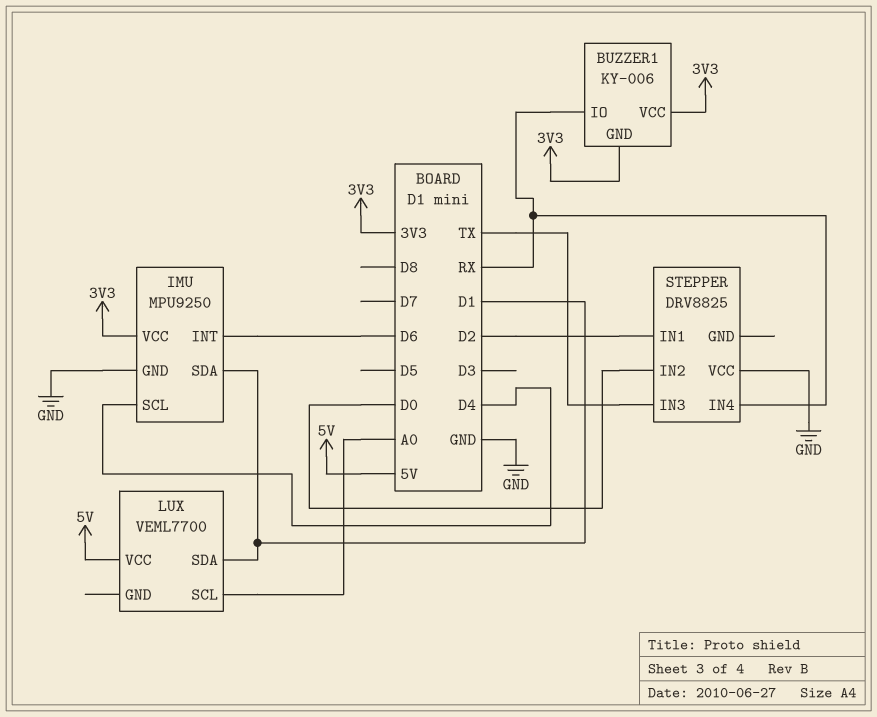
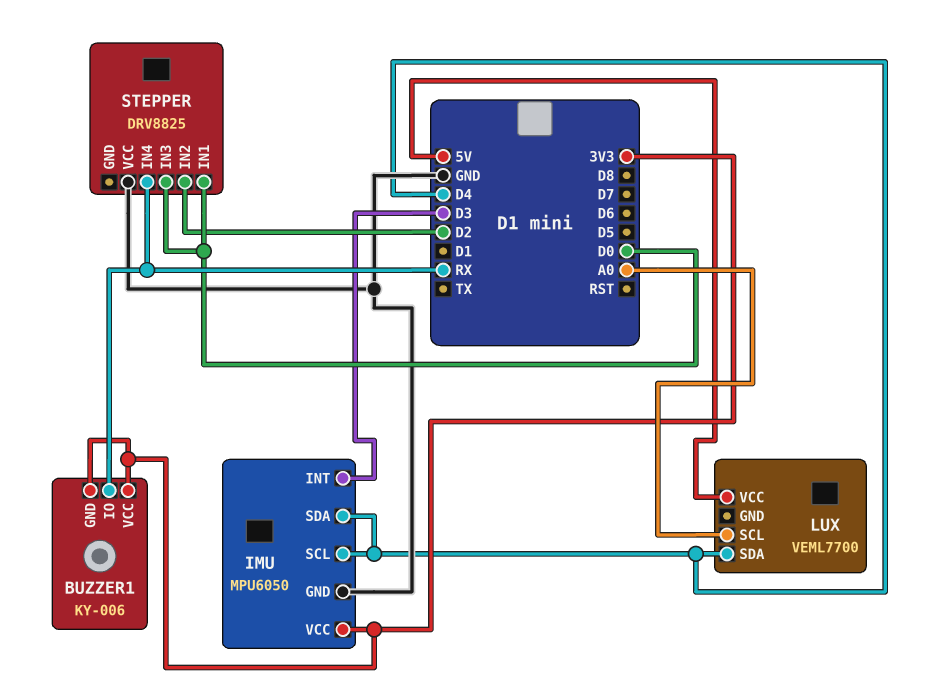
IMU: MPU9250 -> MPU6050
IMU pin INT: D6 -> D3
IMU pin SDA: D1 -> D4
LUX pin SDA: D1 -> D4
STEPPER pin IN1: D2 -> D0
STEPPER pin IN2: D0 -> D2
STEPPER pin IN3: TX -> D0

